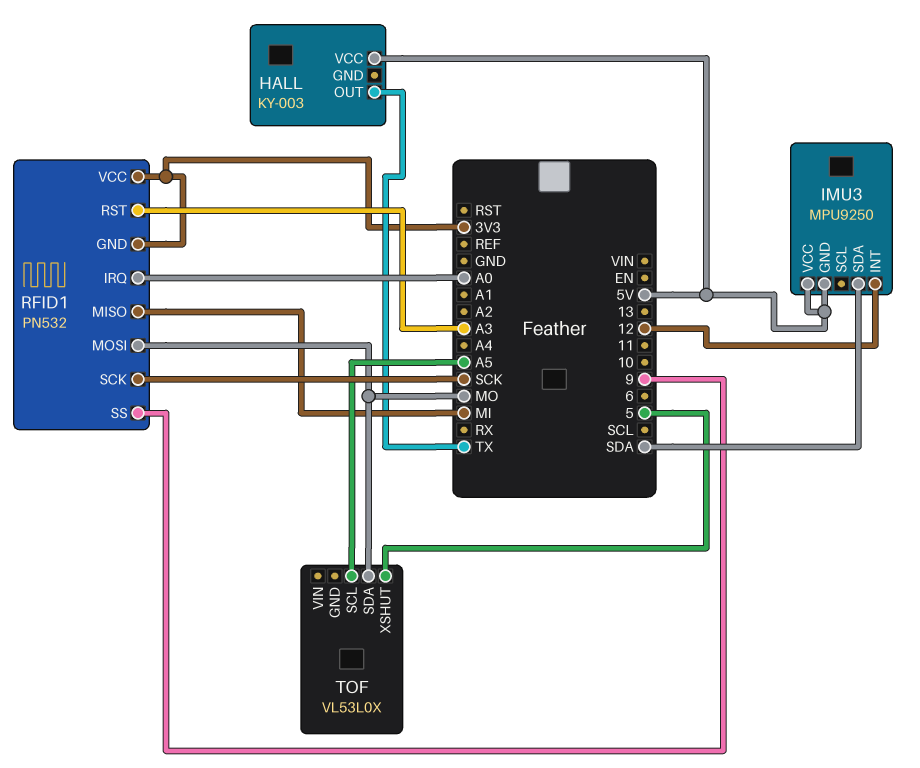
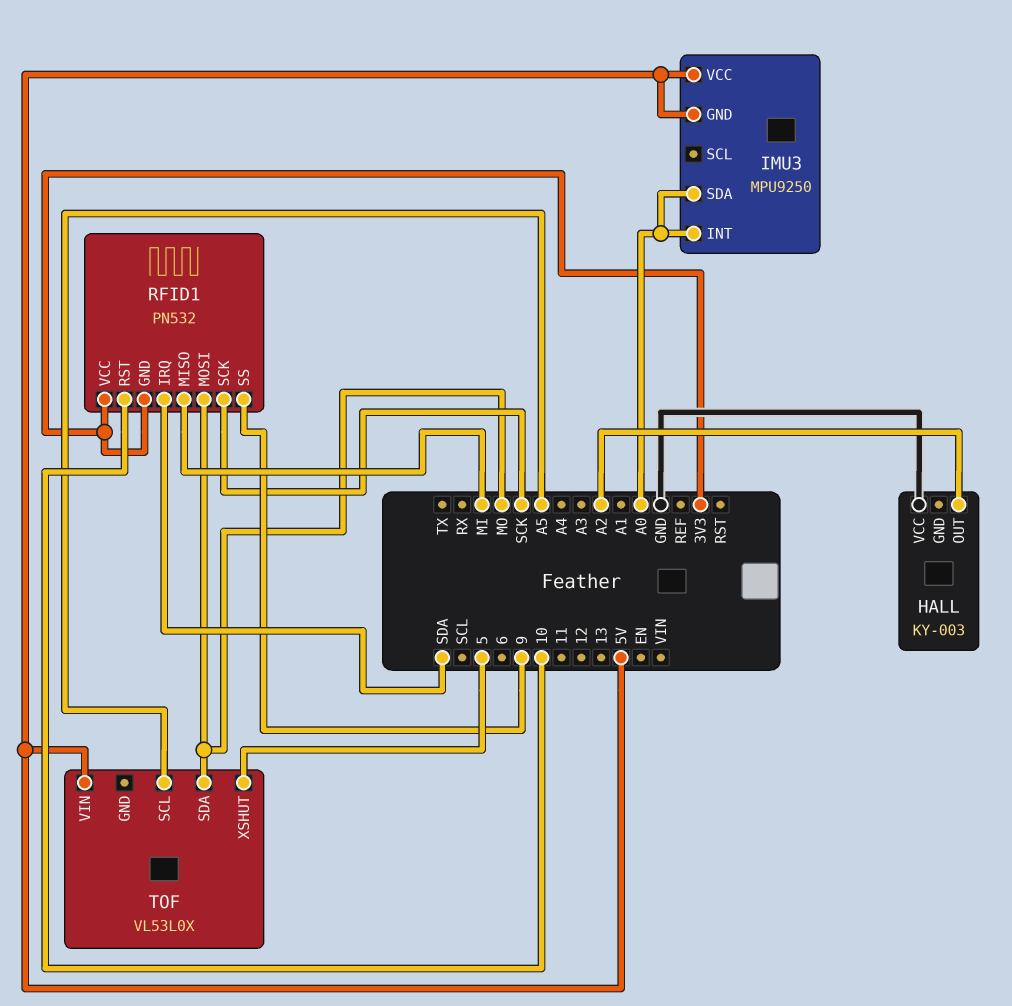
HALL pin OUT: TX -> A2
HALL pin VCC: 5V -> GND
IMU3 pin INT: 12 -> A0
IMU3 pin SDA: SDA -> A0
RFID1 pin IRQ: A0 -> SDA
RFID1 pin RST: A3 -> 10
TOF pin VIN: none -> 5V

